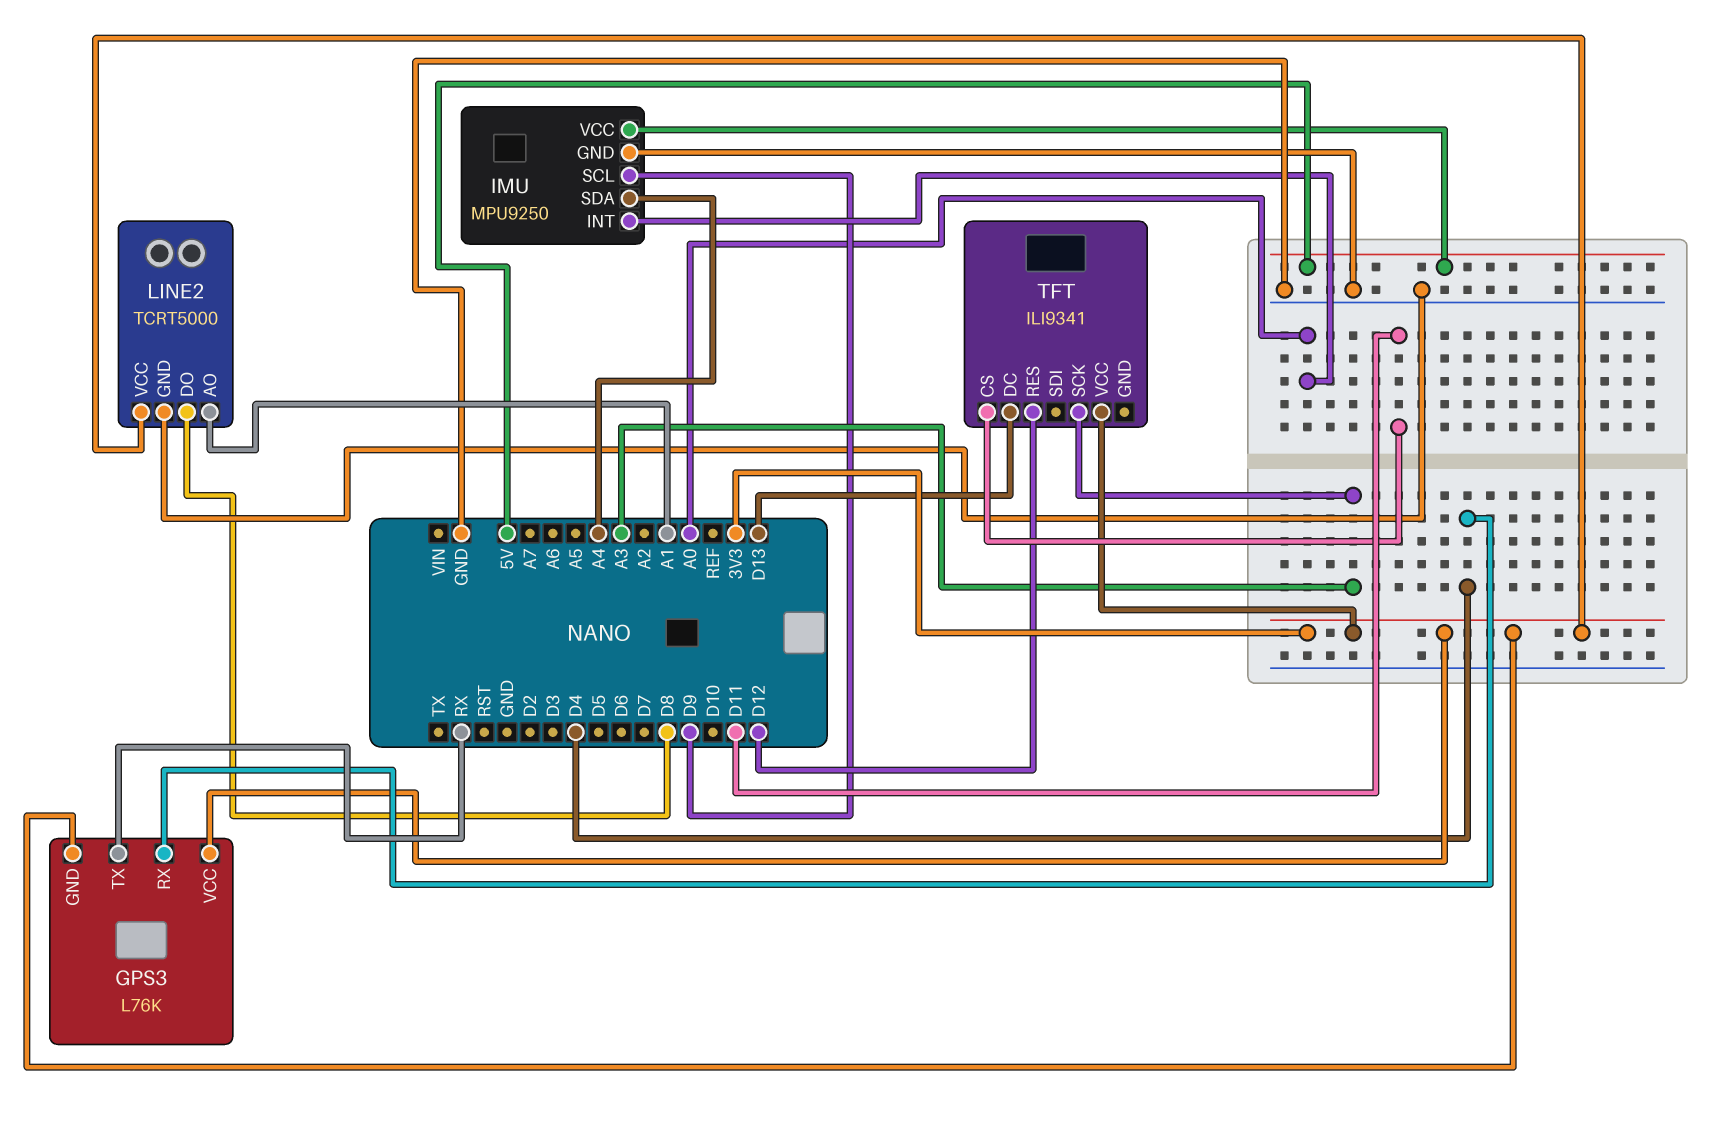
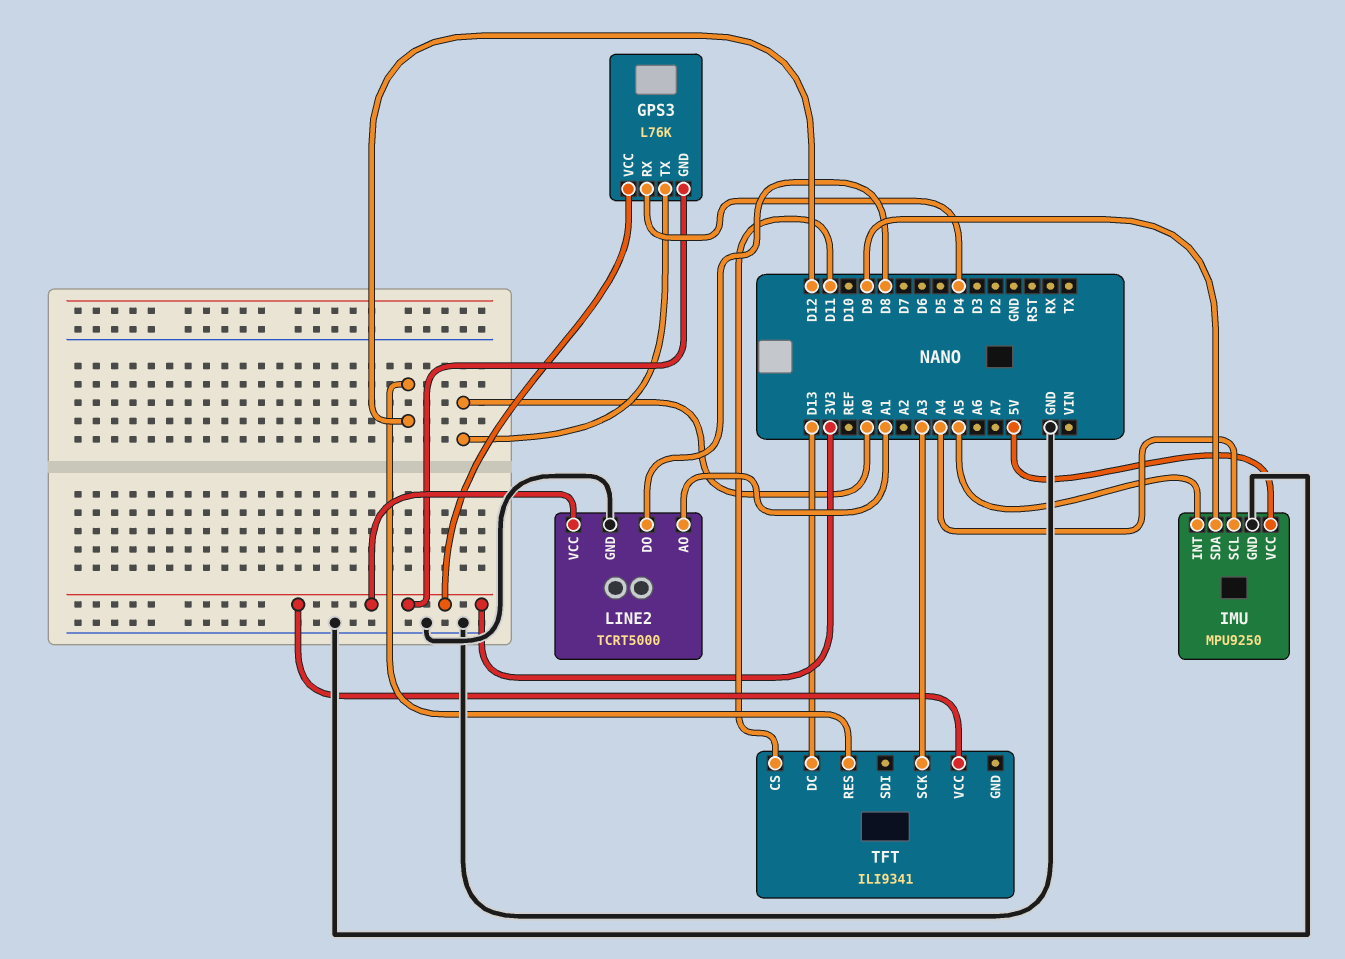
GPS3 pin TX: RX -> A0
IMU pin INT: A0 -> A5
IMU pin SCL: D9 -> A4
IMU pin SDA: A4 -> D9

